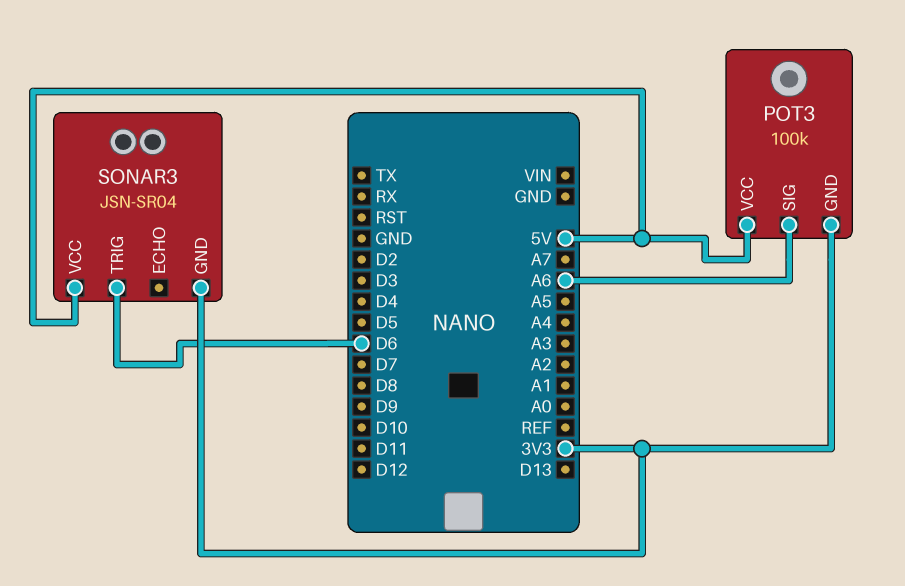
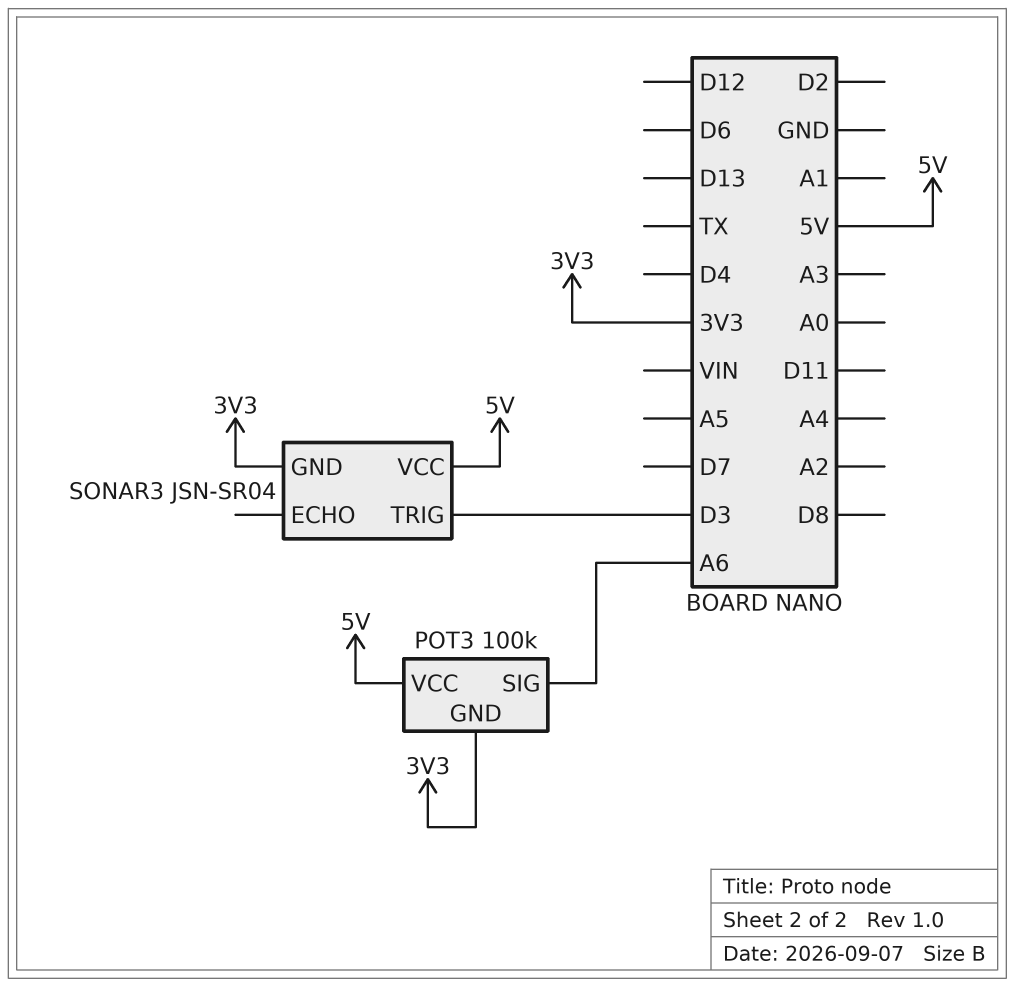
SONAR3 pin TRIG: D6 -> D3

